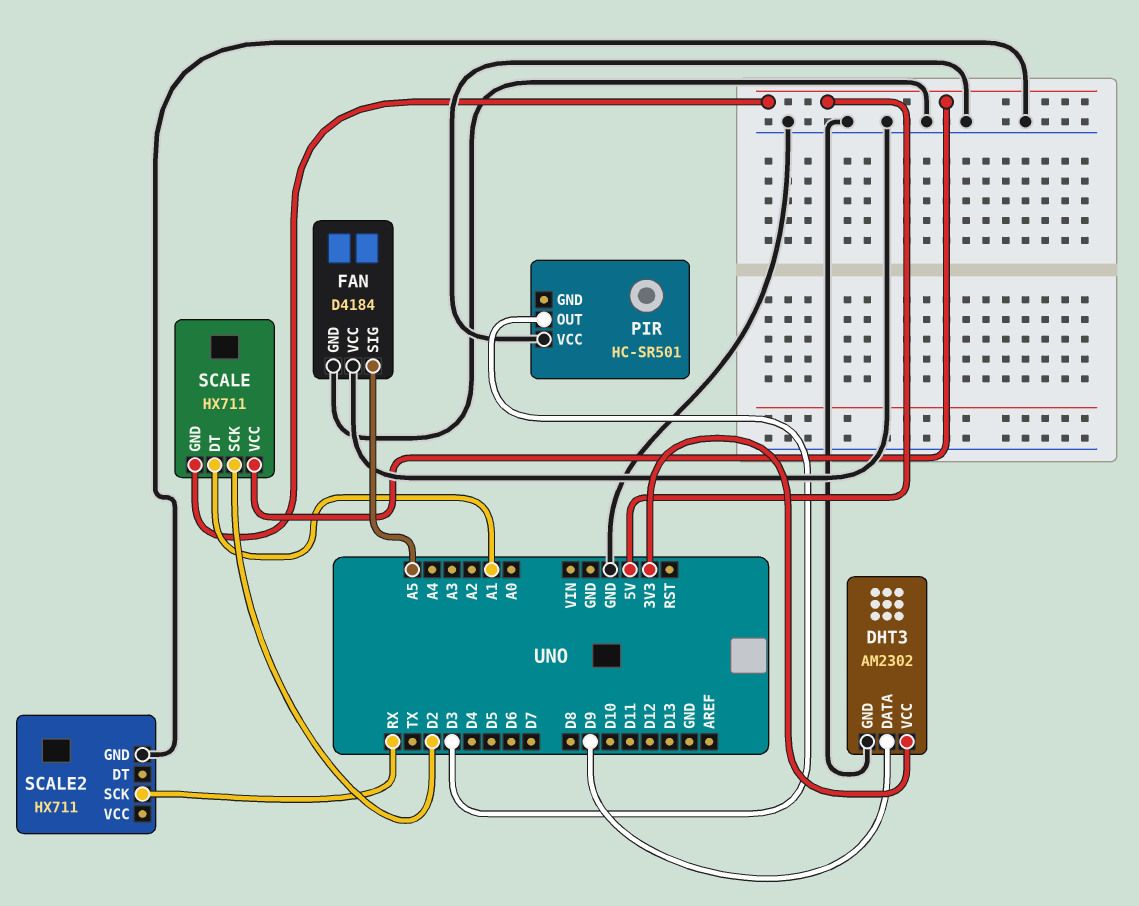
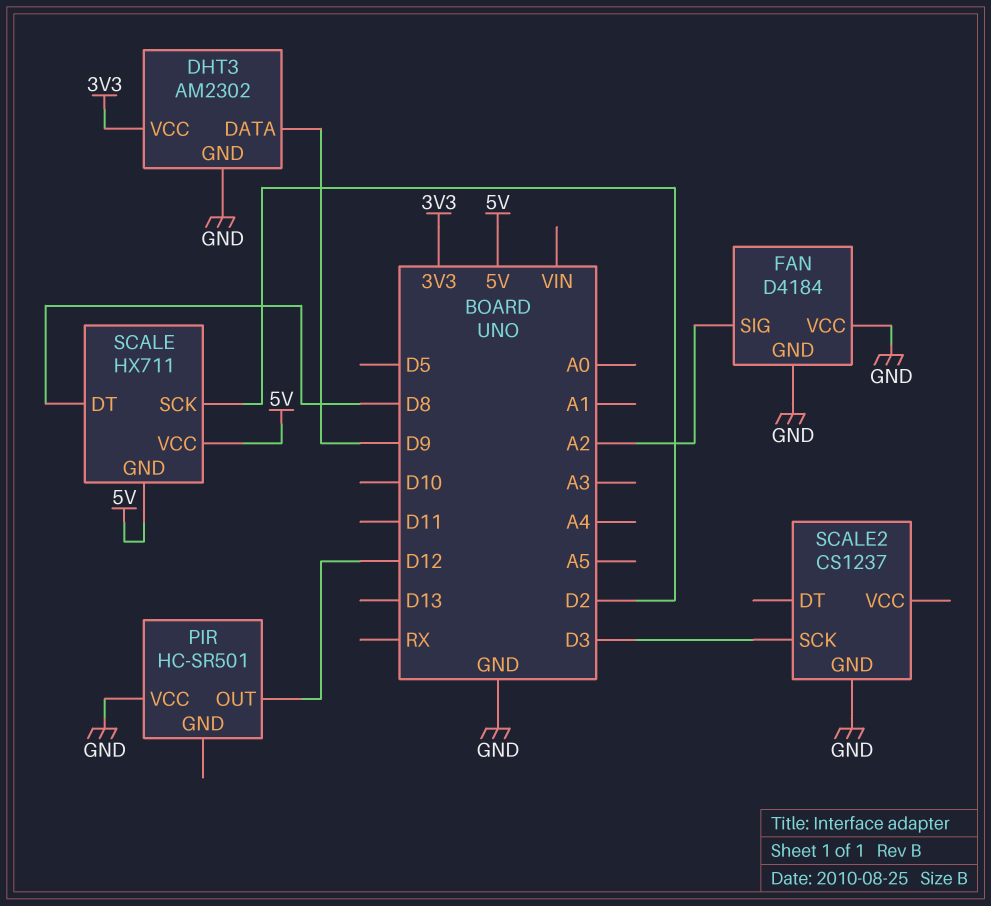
FAN pin SIG: A5 -> A2
PIR pin OUT: D3 -> D12
SCALE pin DT: A1 -> D8
SCALE2: HX711 -> CS1237
SCALE2 pin SCK: RX -> D3

